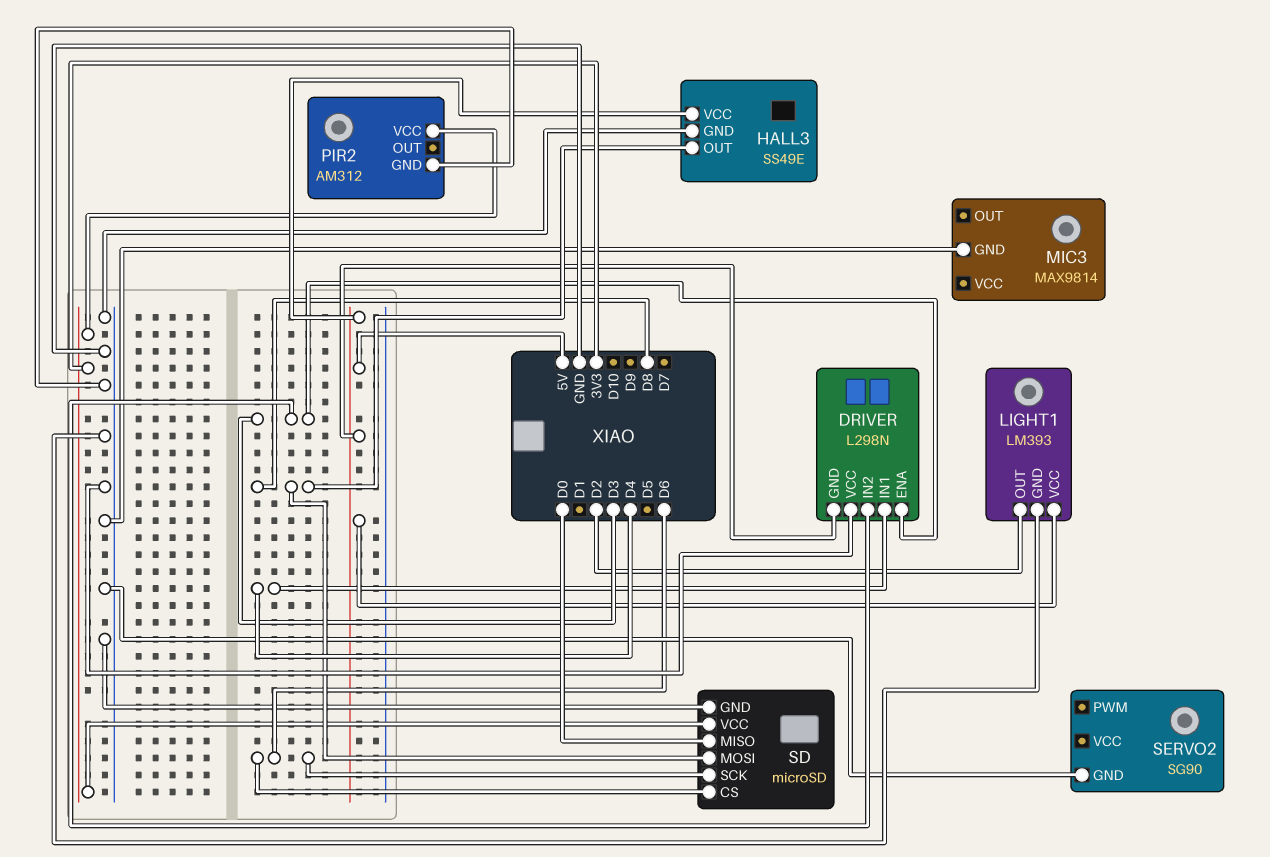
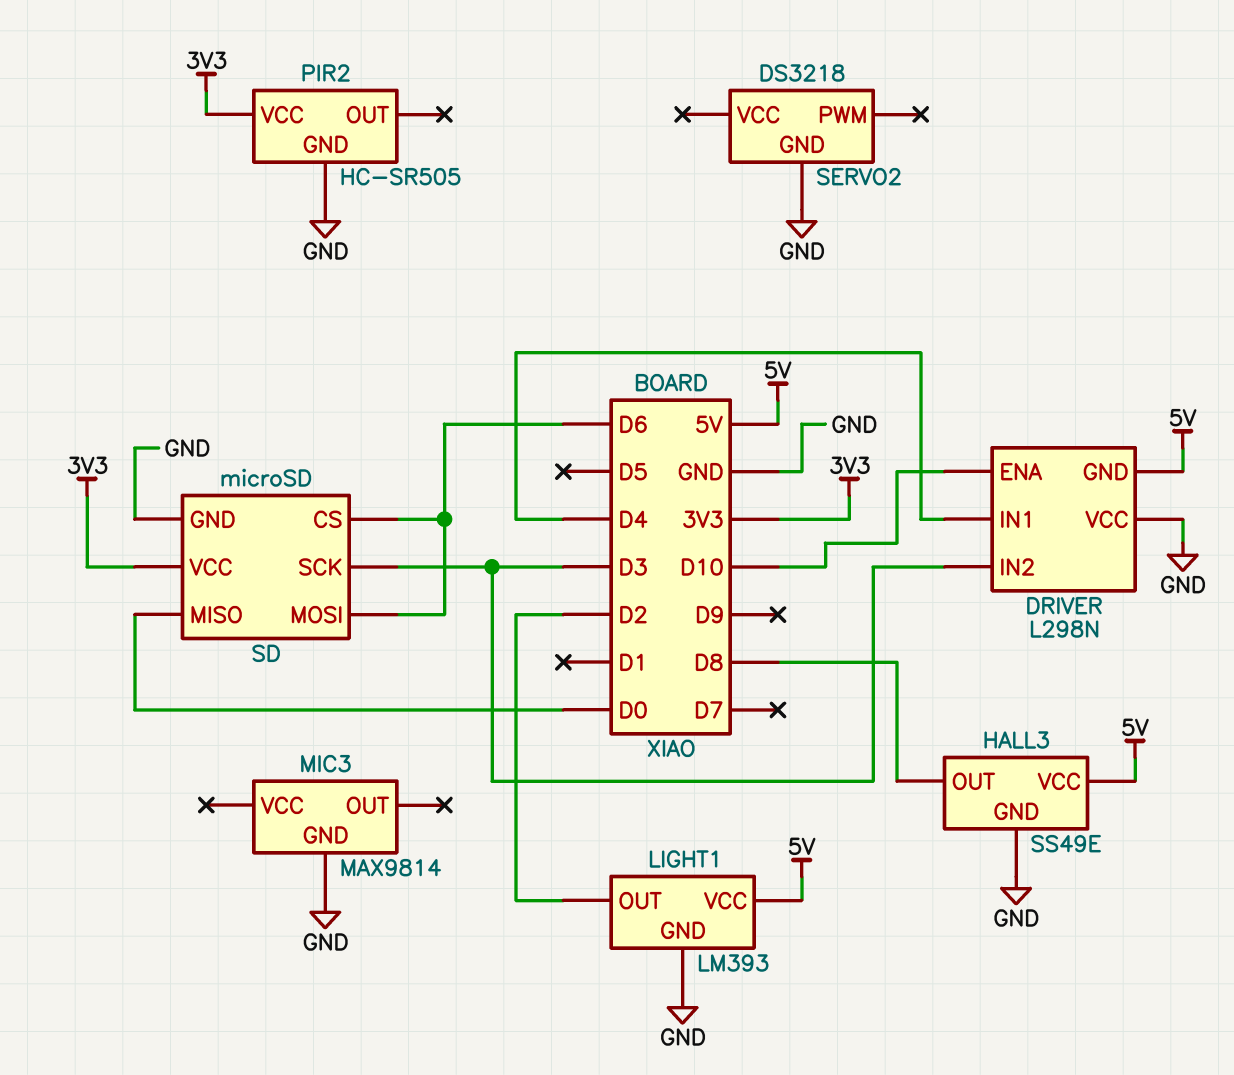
DRIVER pin ENA: D3 -> D10
PIR2: AM312 -> HC-SR505
SD pin MOSI: D8 -> D6
SD pin SCK: D6 -> D3
SERVO2: SG90 -> DS3218

